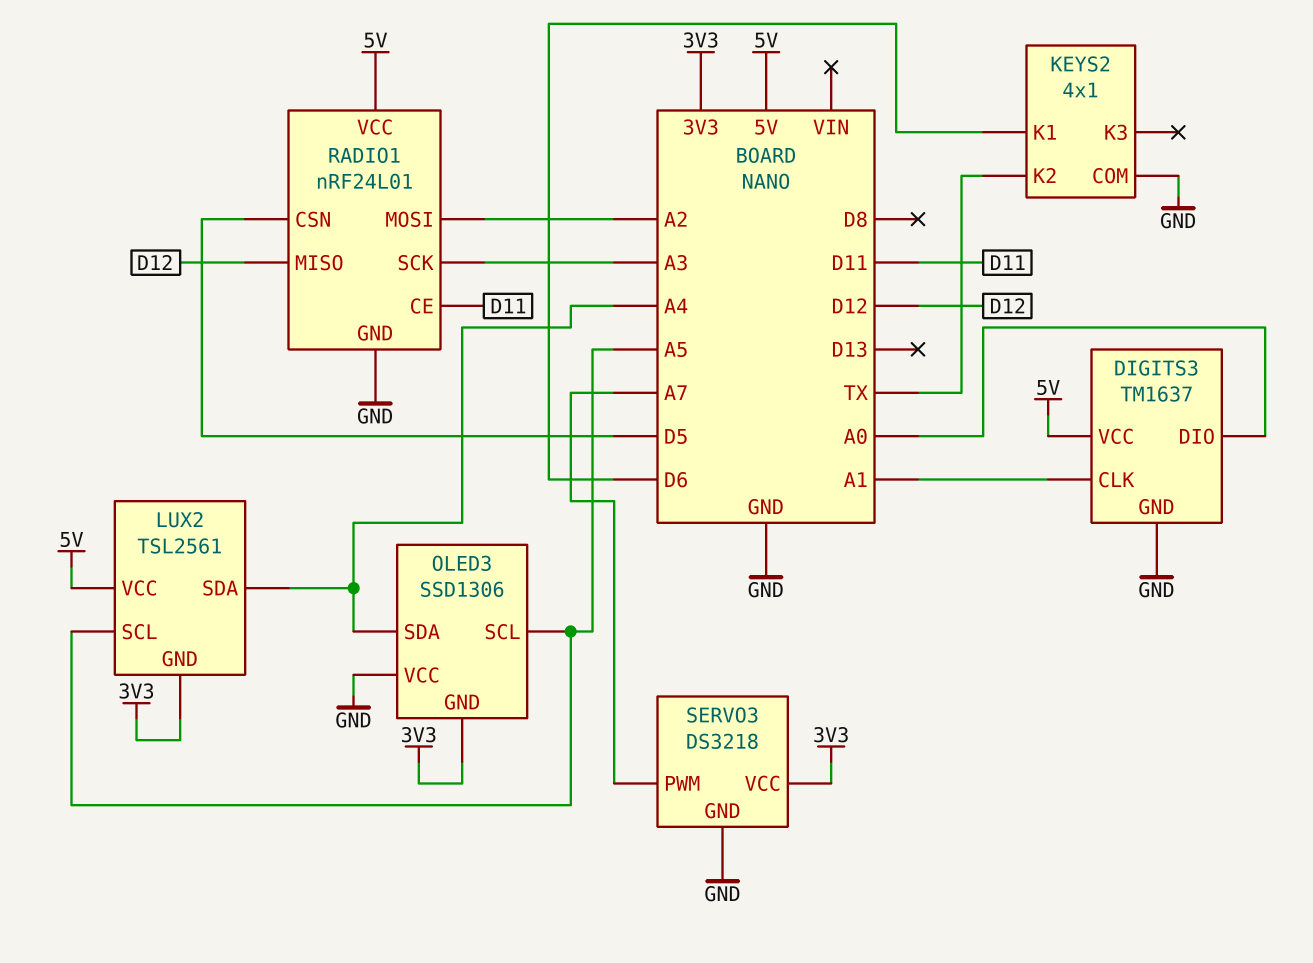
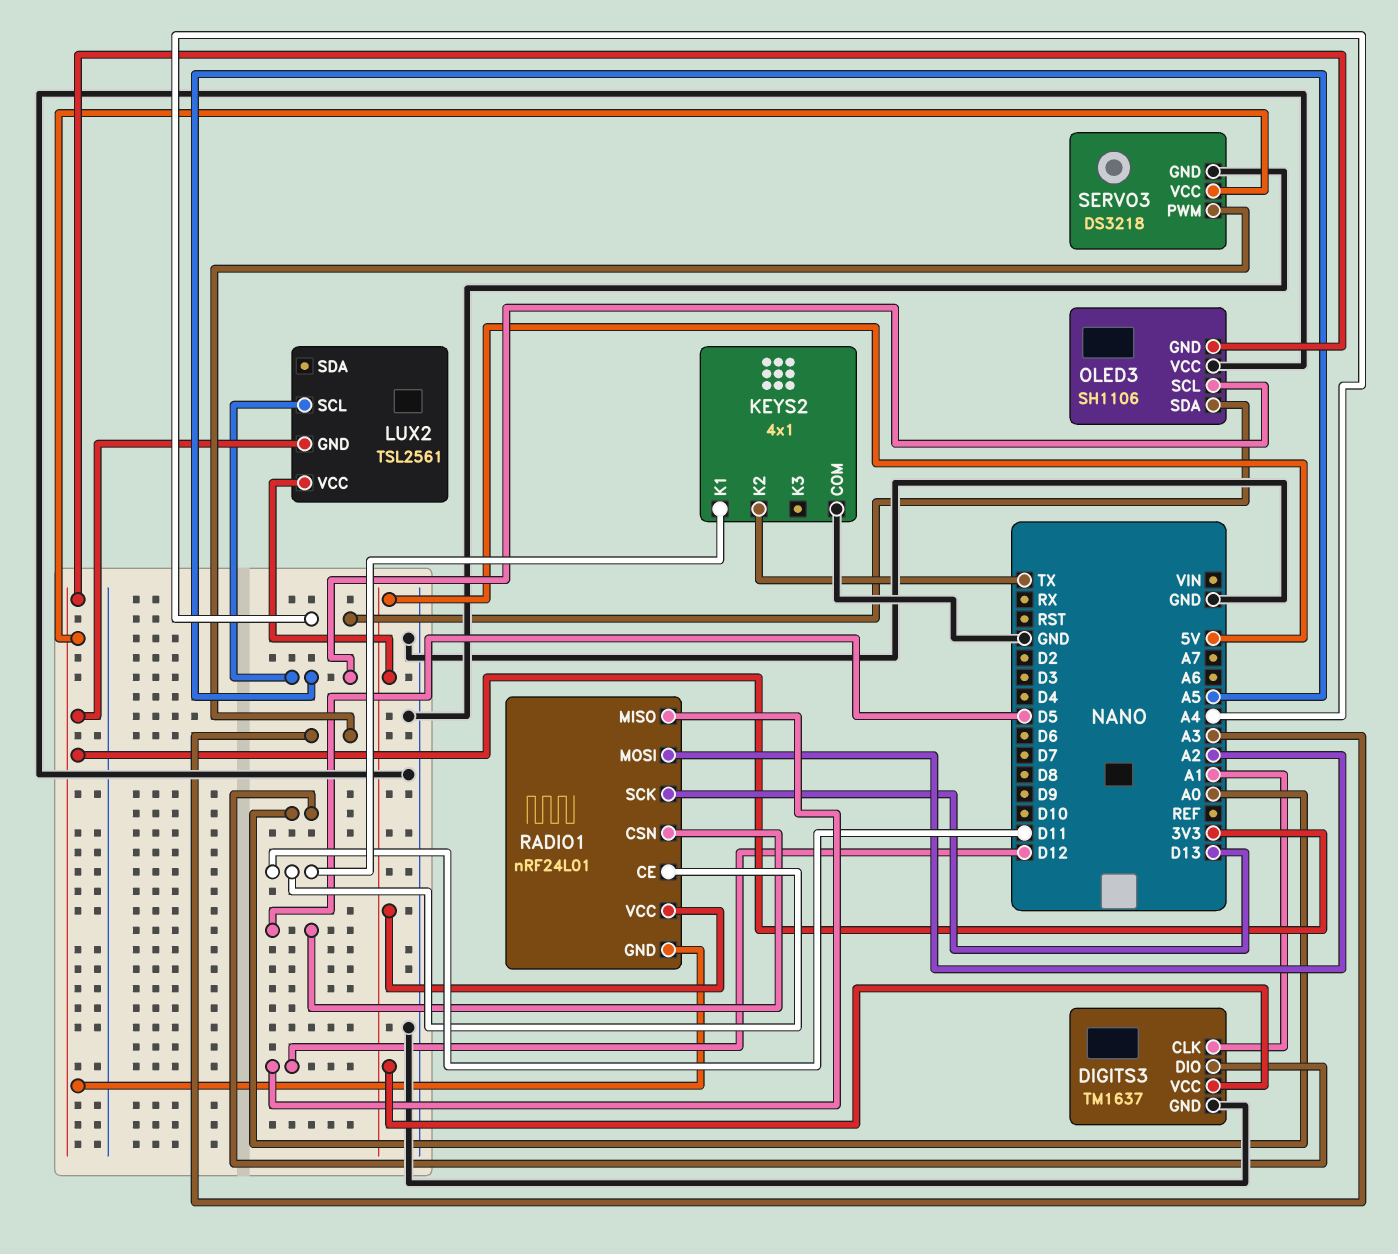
KEYS2 pin K1: D6 -> D11
LUX2 pin SDA: A4 -> none
OLED3: SSD1306 -> SH1106
RADIO1 pin GND: GND -> 3V3
RADIO1 pin SCK: A3 -> D13
SERVO3 pin PWM: A7 -> A3

